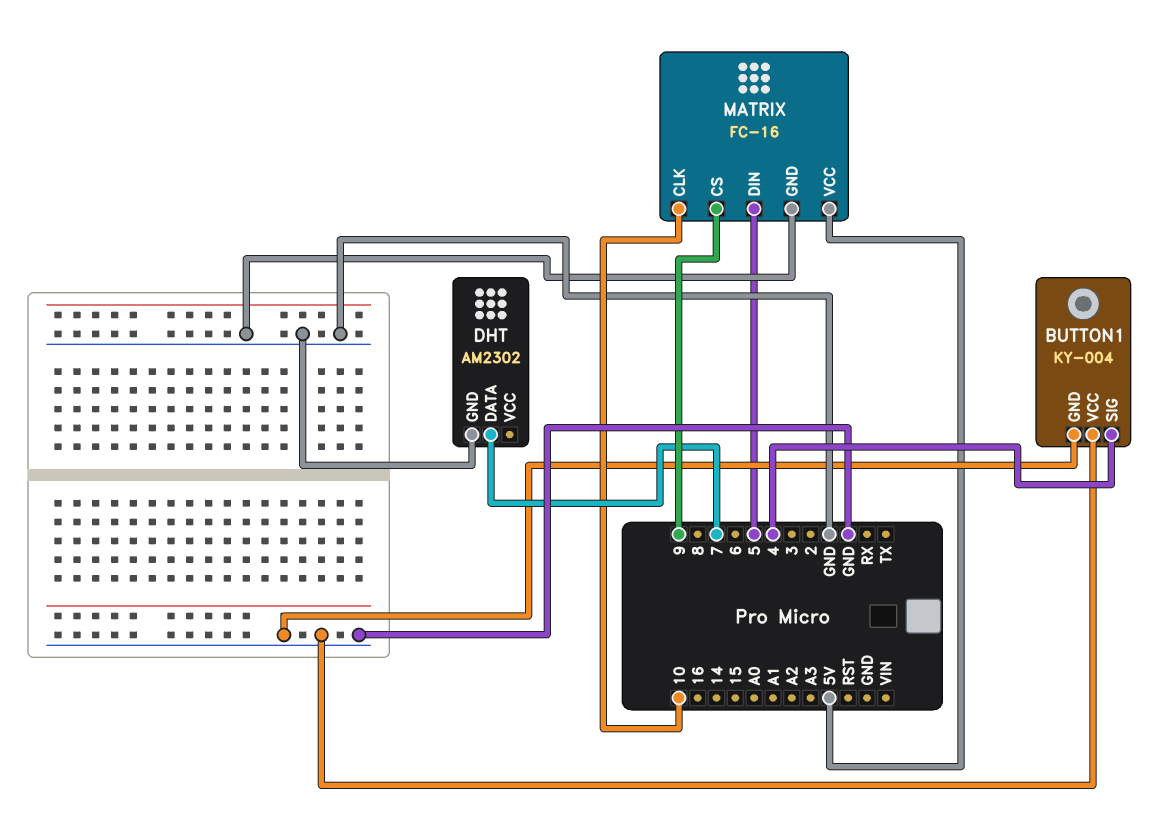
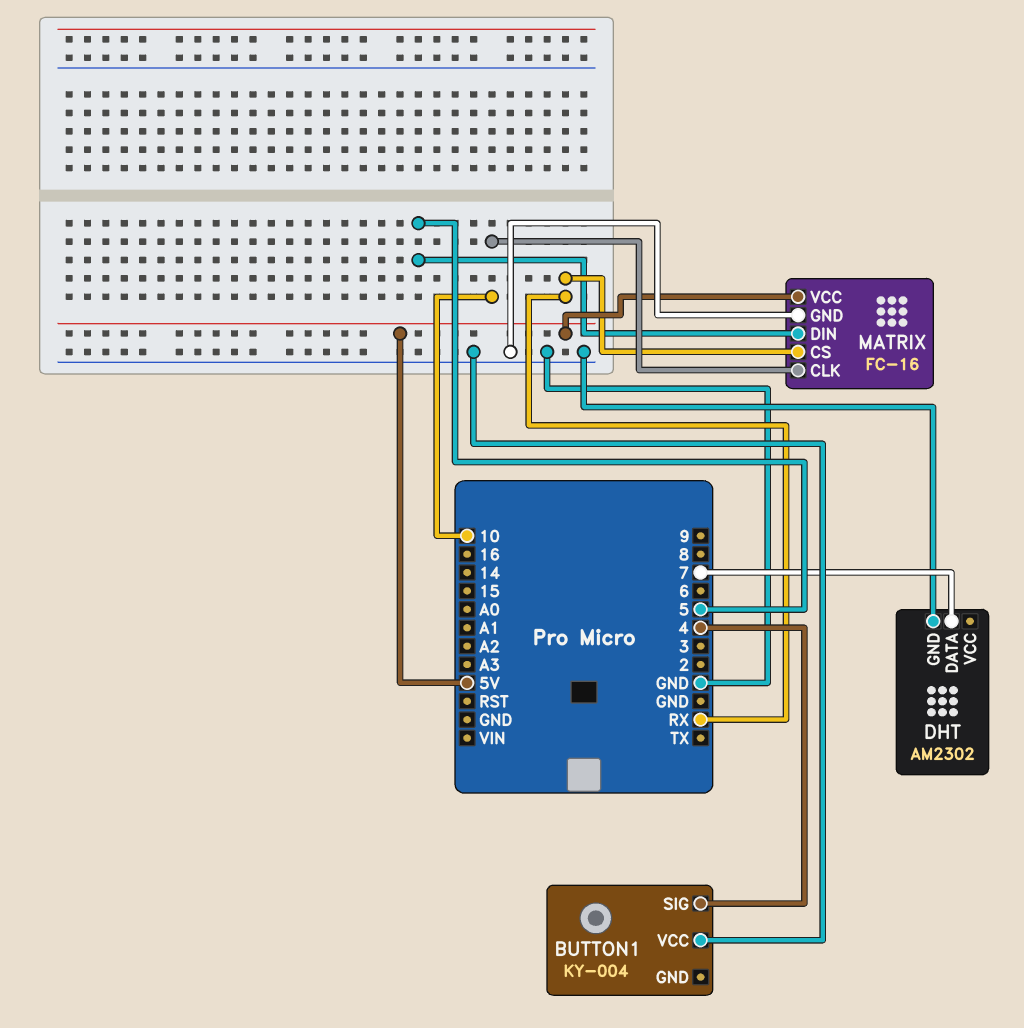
BUTTON1 pin GND: GND -> none
MATRIX pin CS: 9 -> RX

